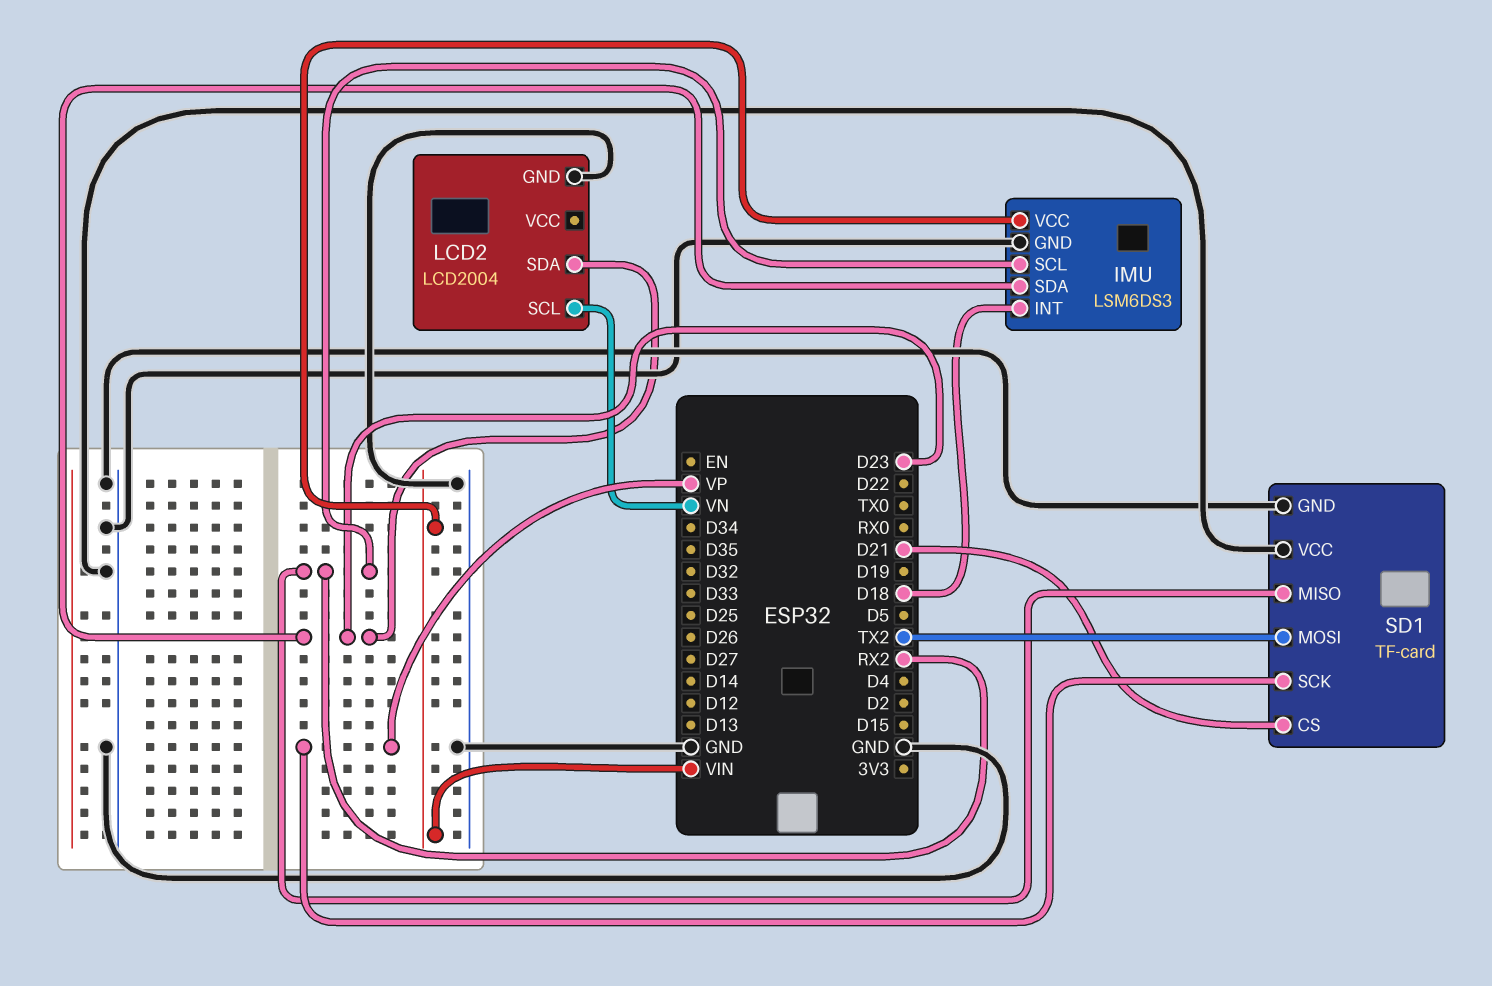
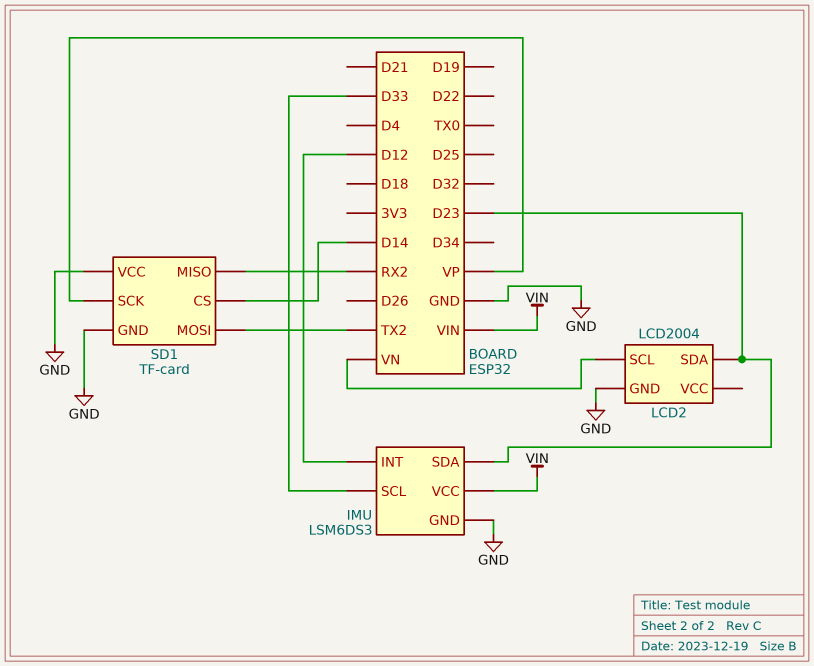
IMU pin INT: D18 -> D12
IMU pin SCL: RX2 -> D33
SD1 pin CS: D21 -> D14

